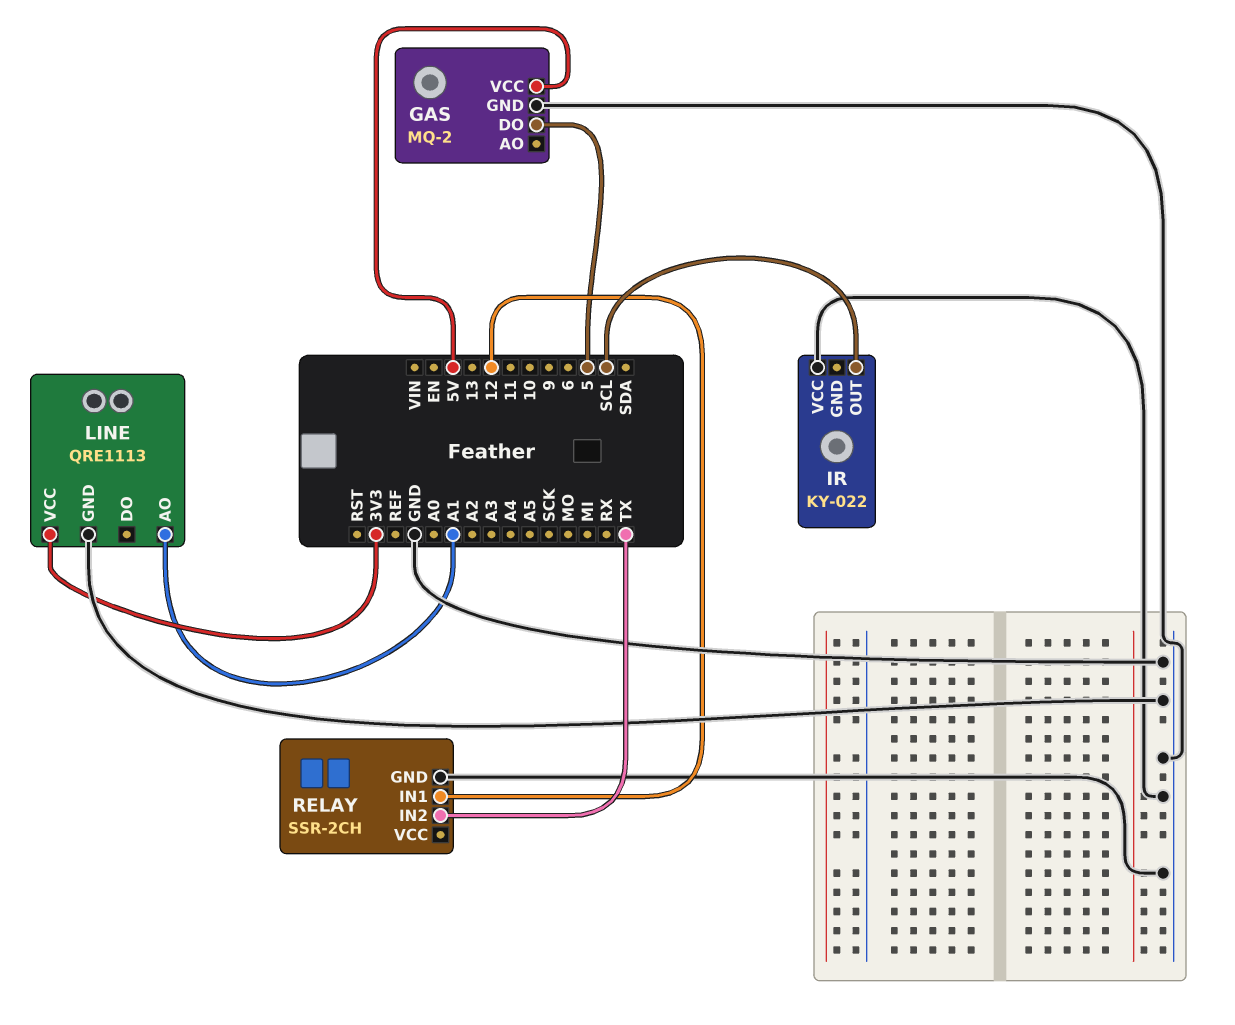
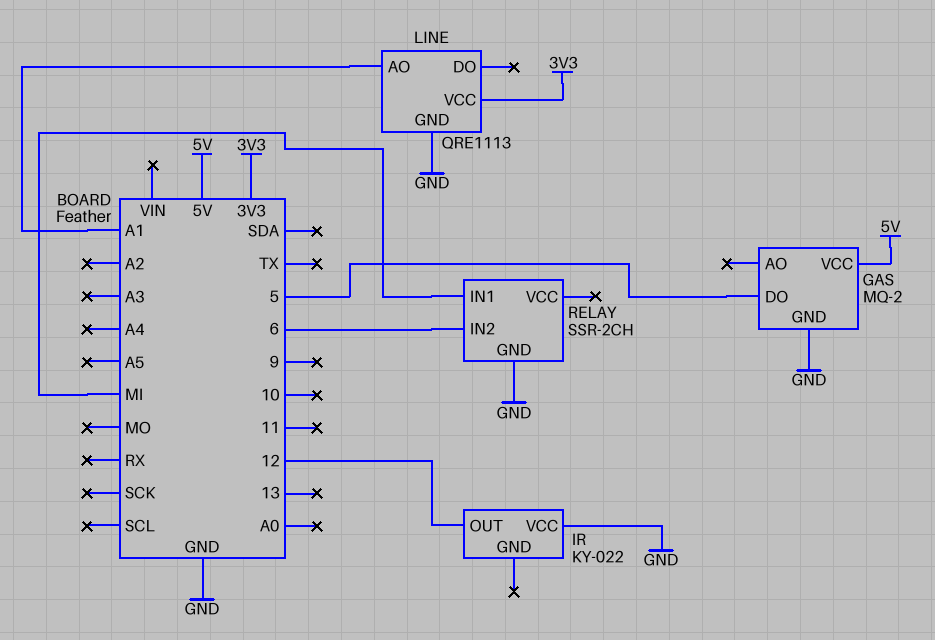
IR pin OUT: SCL -> 12
RELAY pin IN1: 12 -> MI
RELAY pin IN2: TX -> 6

